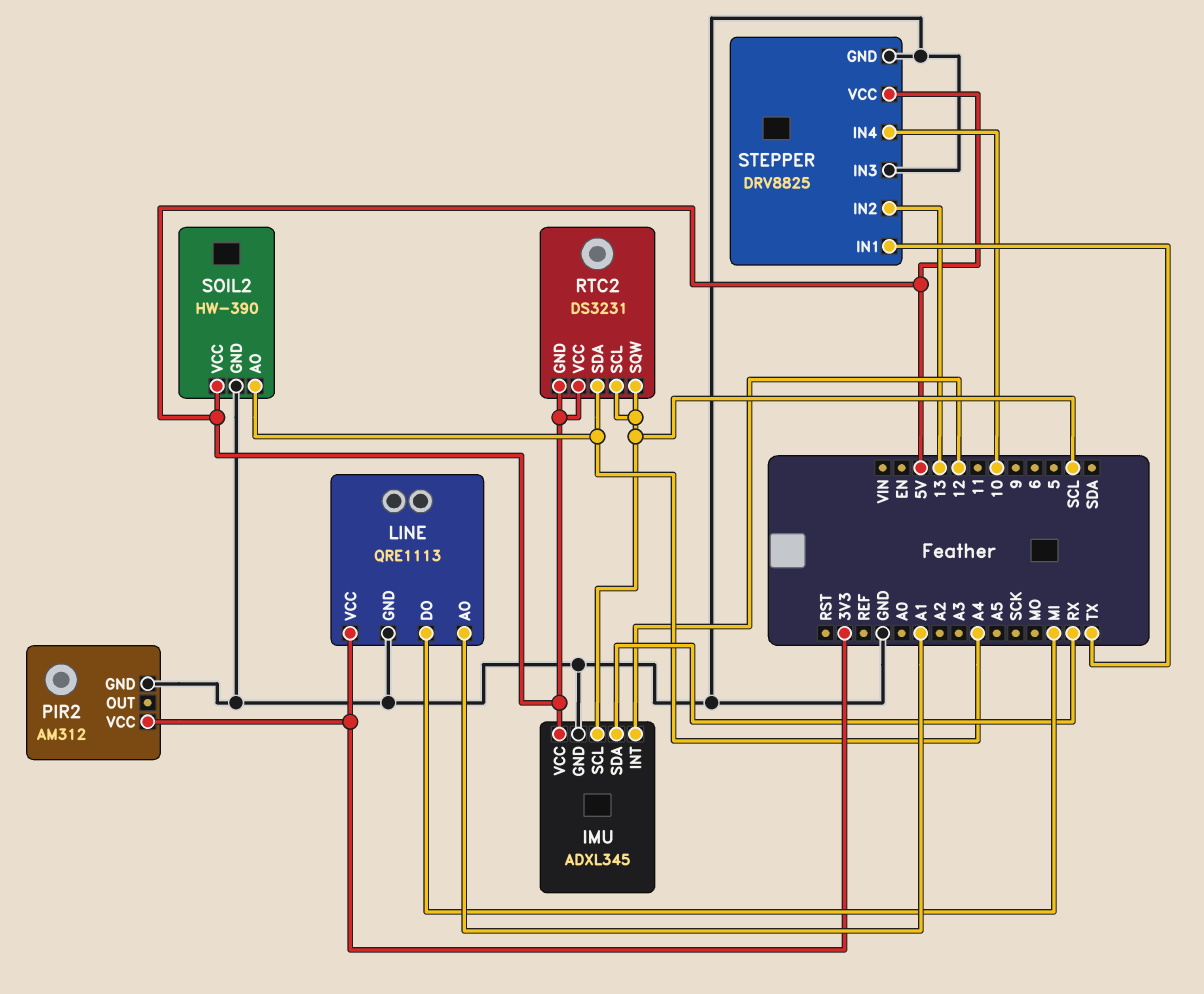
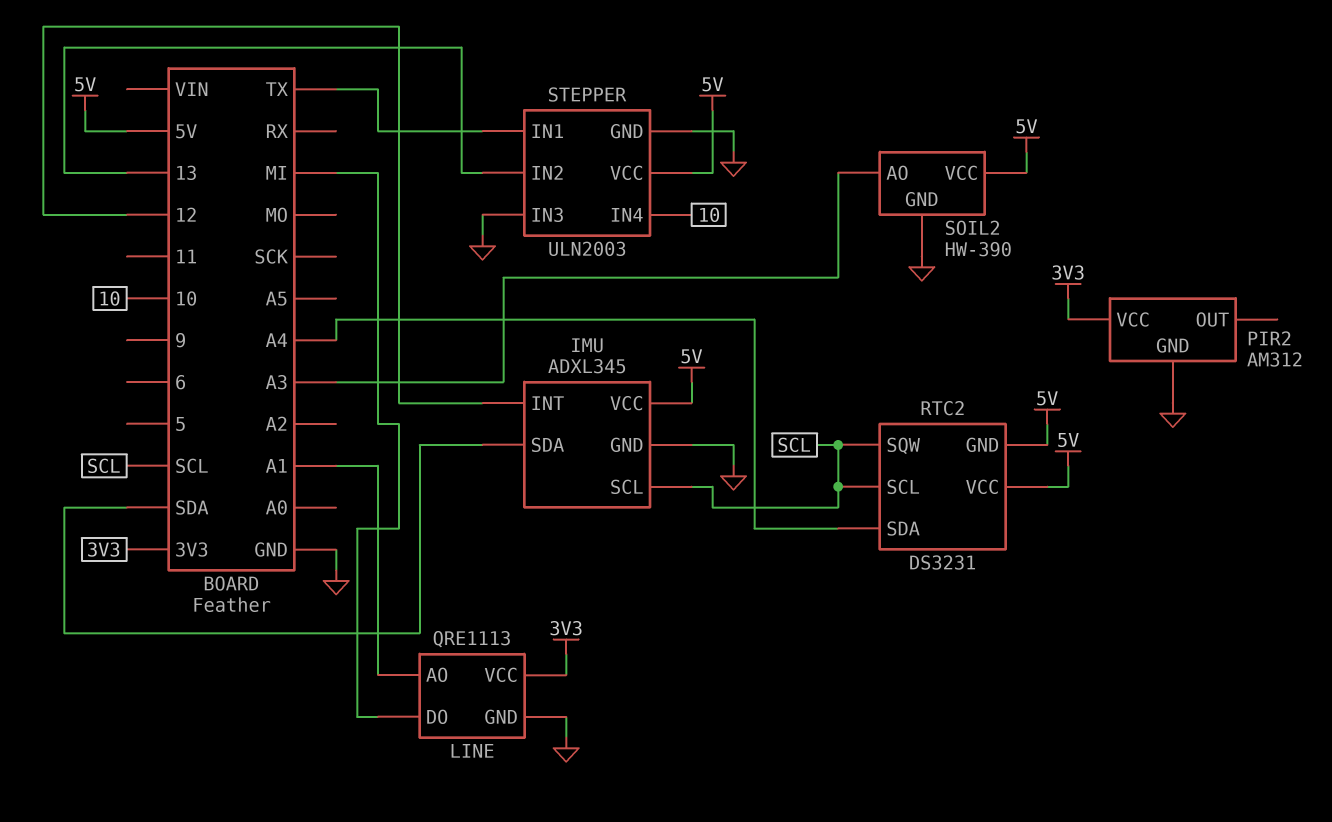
IMU pin SDA: RX -> SDA
SOIL2 pin AO: A4 -> A3
STEPPER: DRV8825 -> ULN2003

